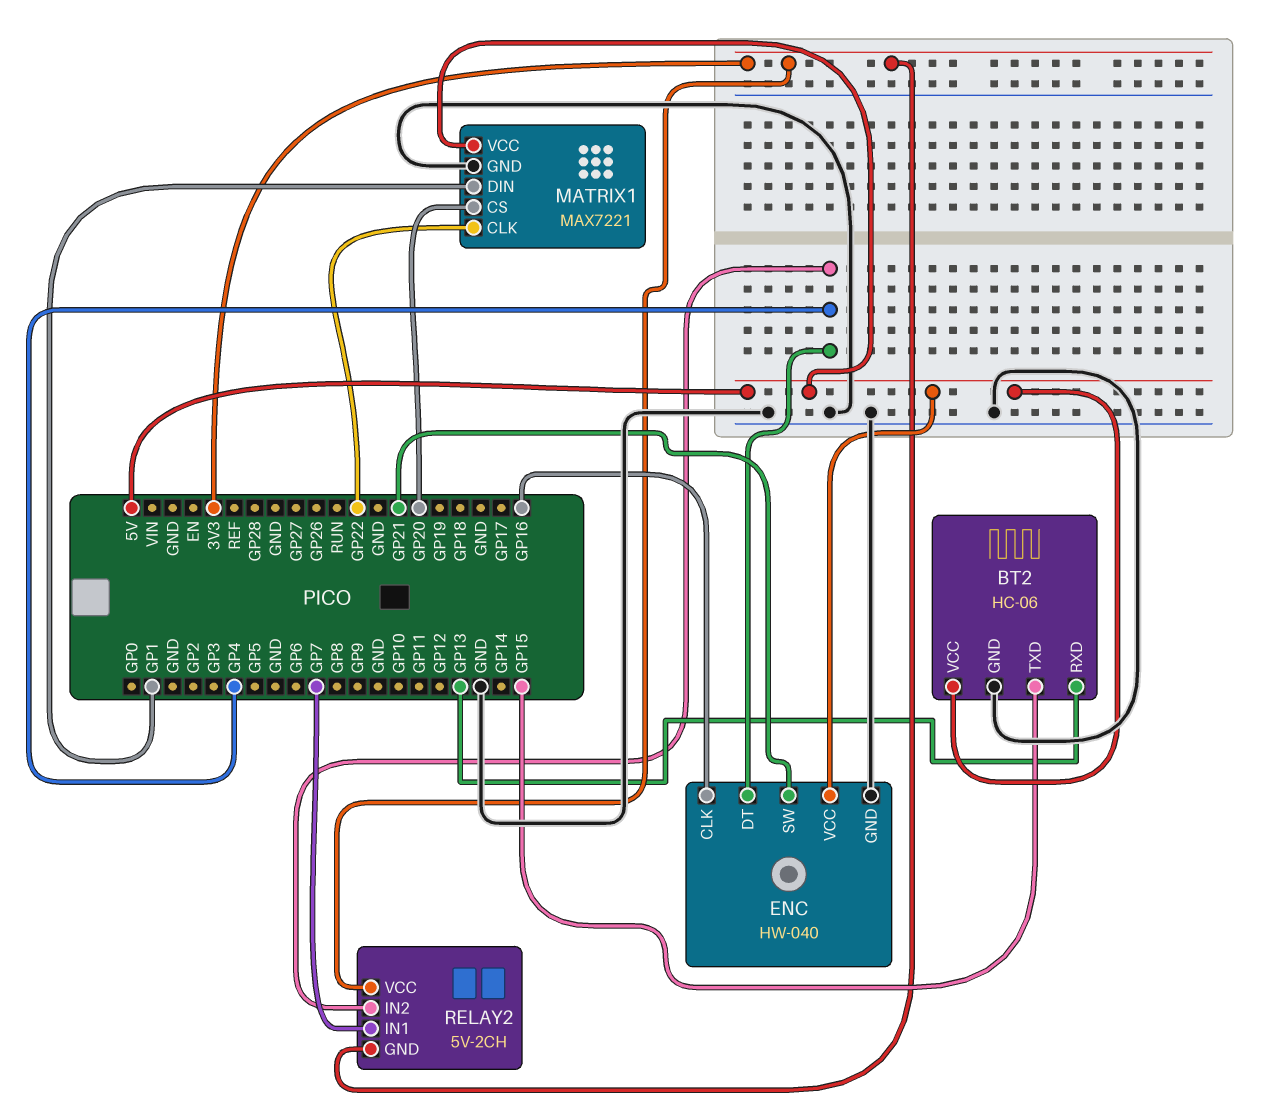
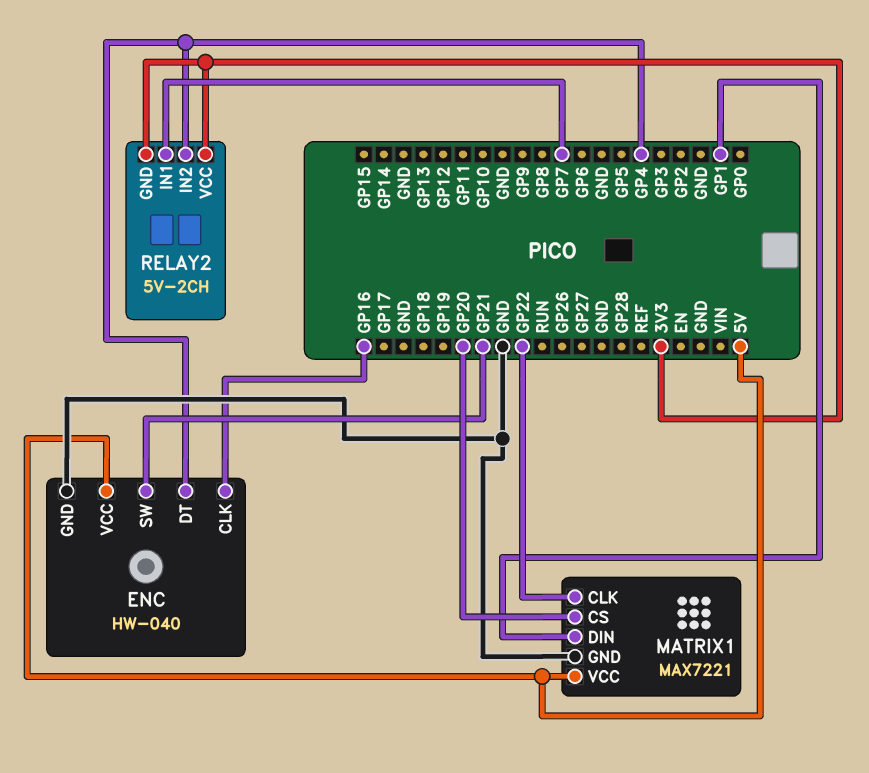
BT2: HC-06 -> none
BT2 pin GND: GND -> none
BT2 pin RXD: GP13 -> none
BT2 pin TXD: GP15 -> none
BT2 pin VCC: 5V -> none

